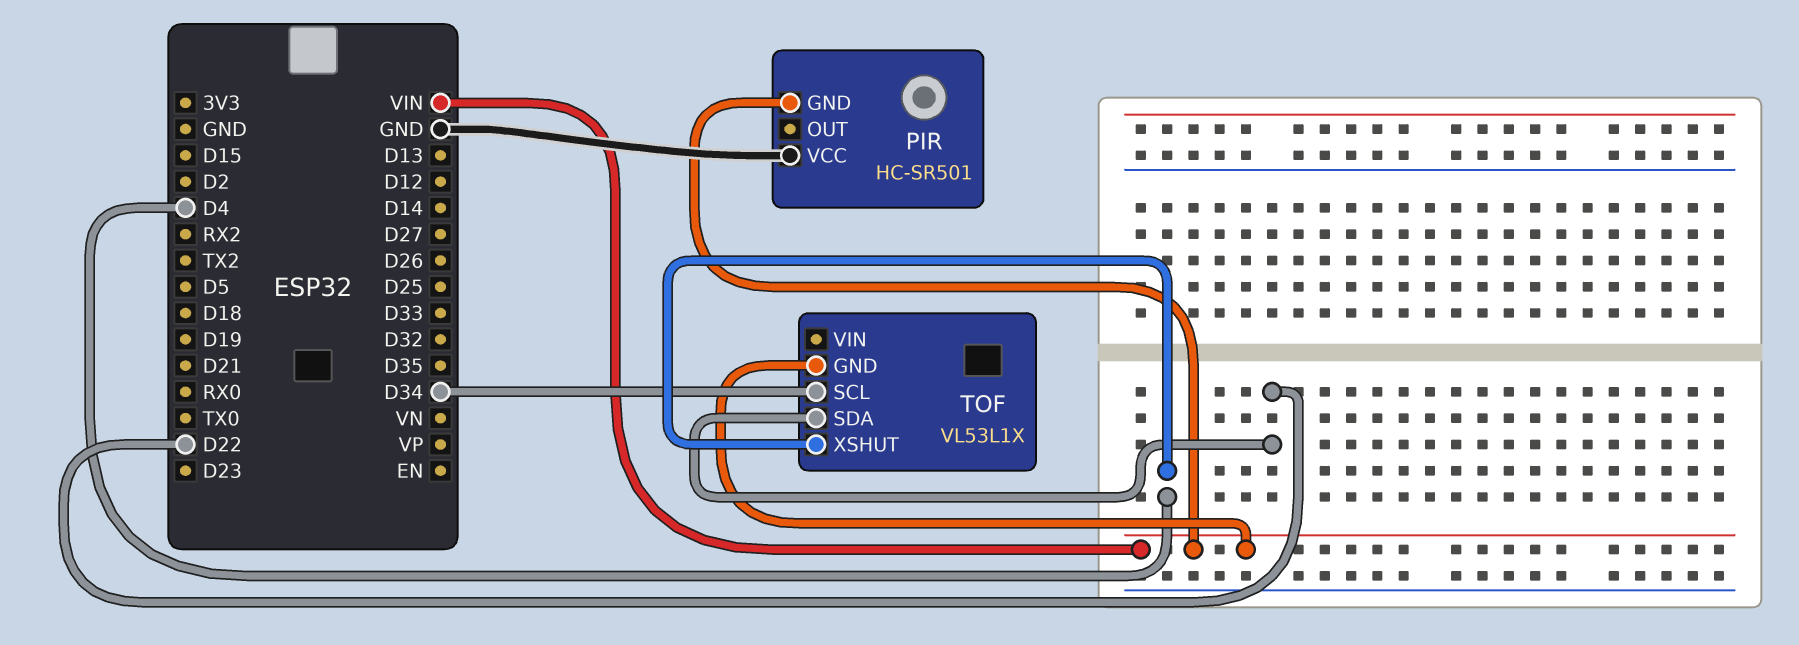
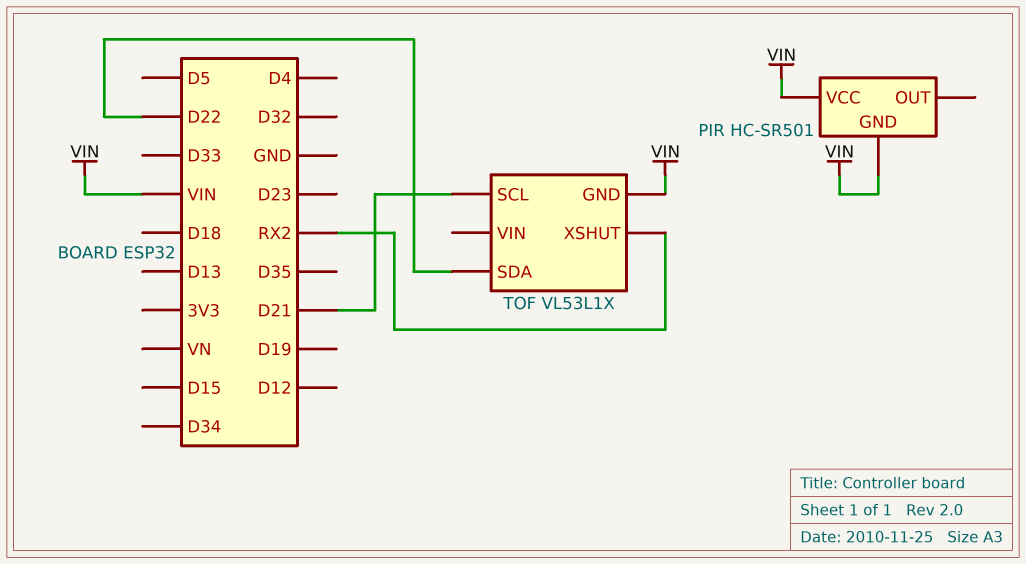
PIR pin VCC: GND -> VIN
TOF pin SCL: D34 -> D21
TOF pin XSHUT: D4 -> RX2

